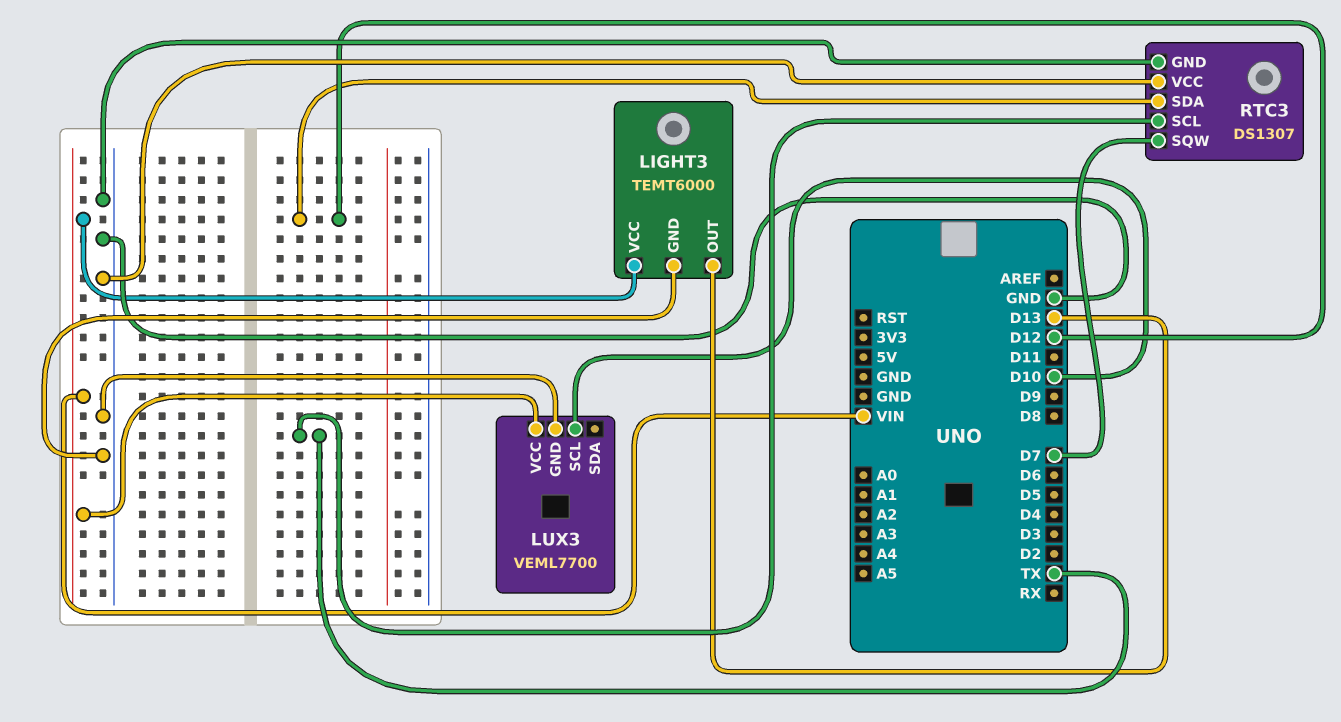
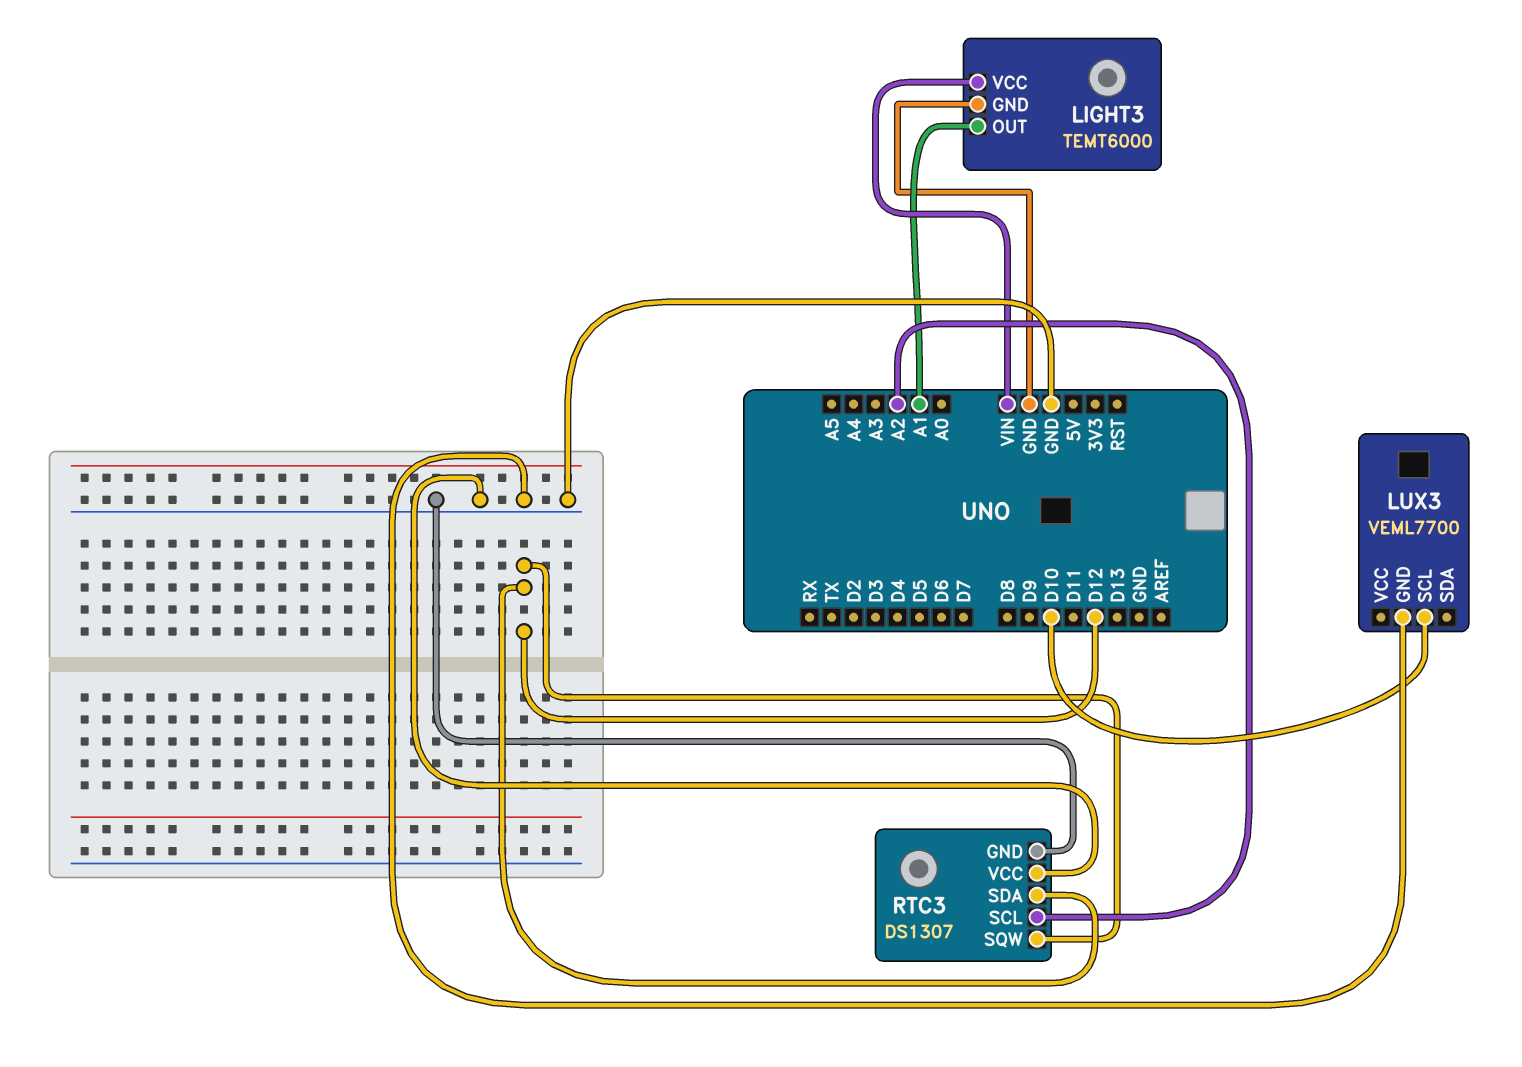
LIGHT3 pin OUT: D13 -> A1
LUX3 pin VCC: VIN -> none
RTC3 pin SCL: TX -> A2
RTC3 pin SQW: D7 -> D12

